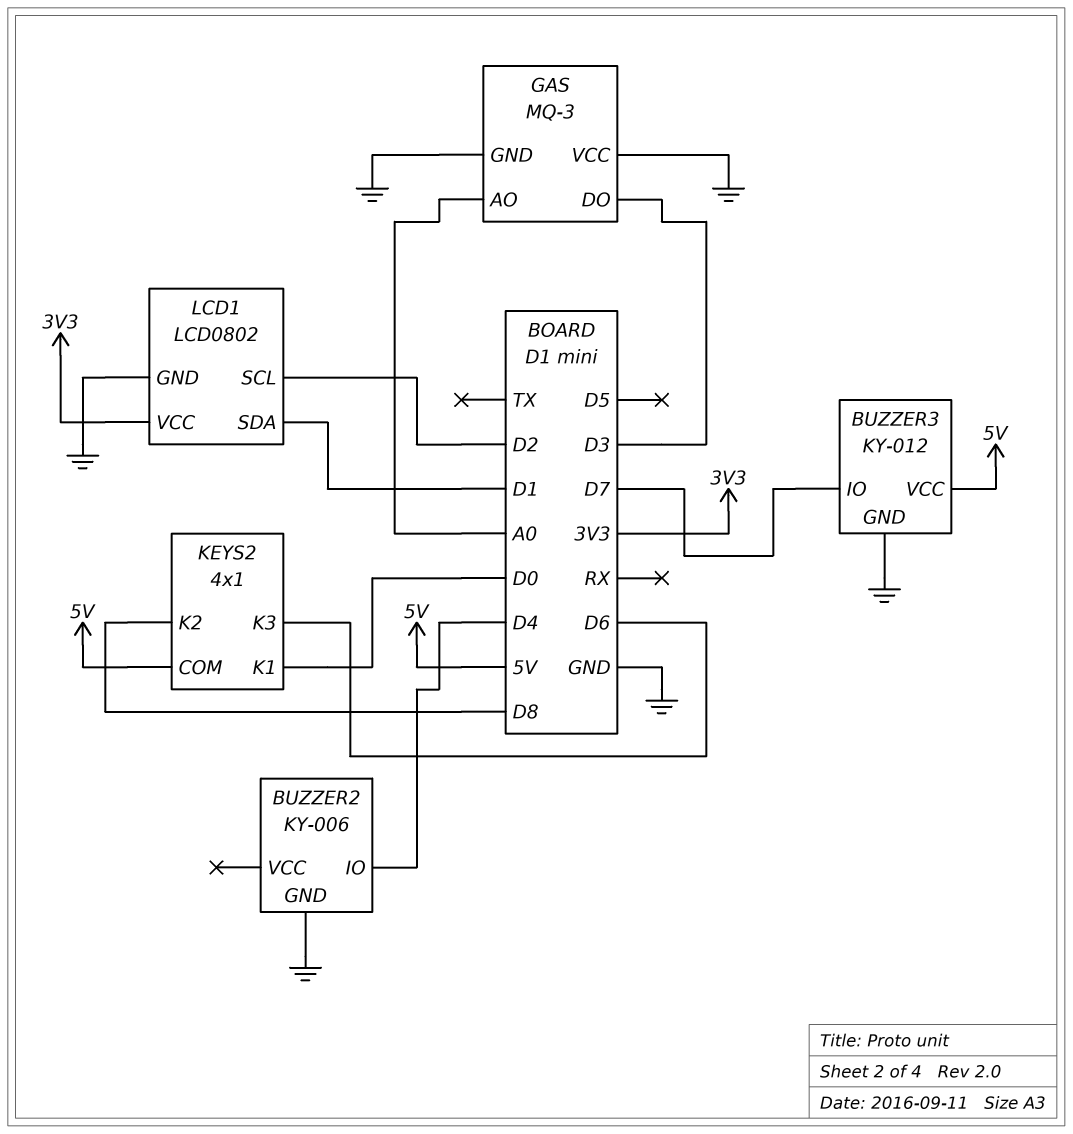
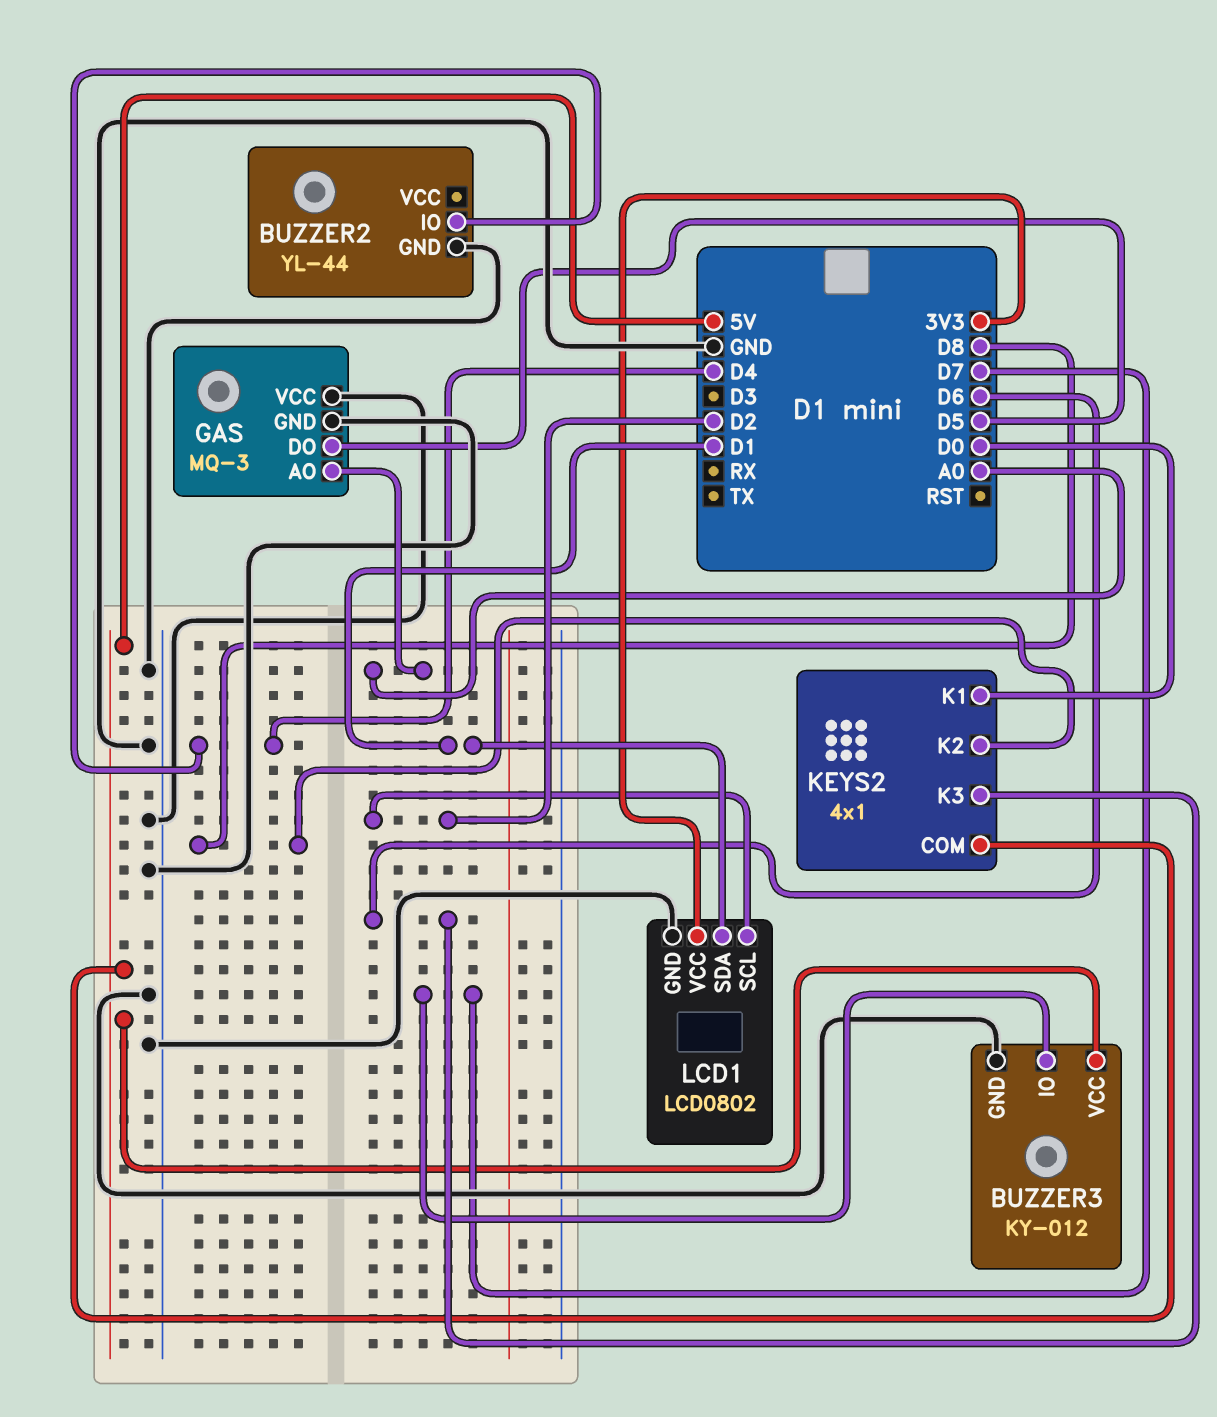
BUZZER2: KY-006 -> YL-44
GAS pin DO: D3 -> D5

